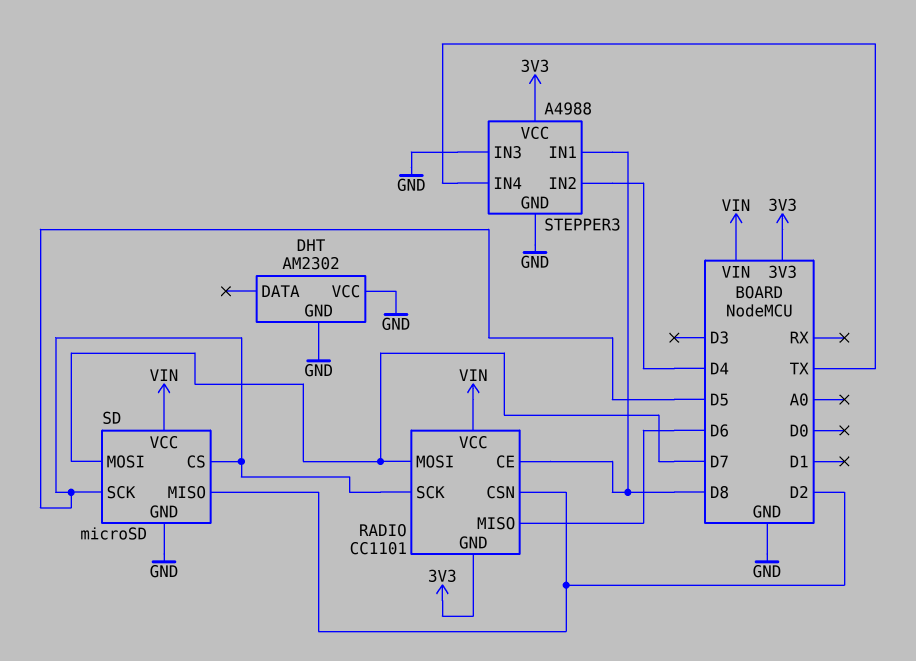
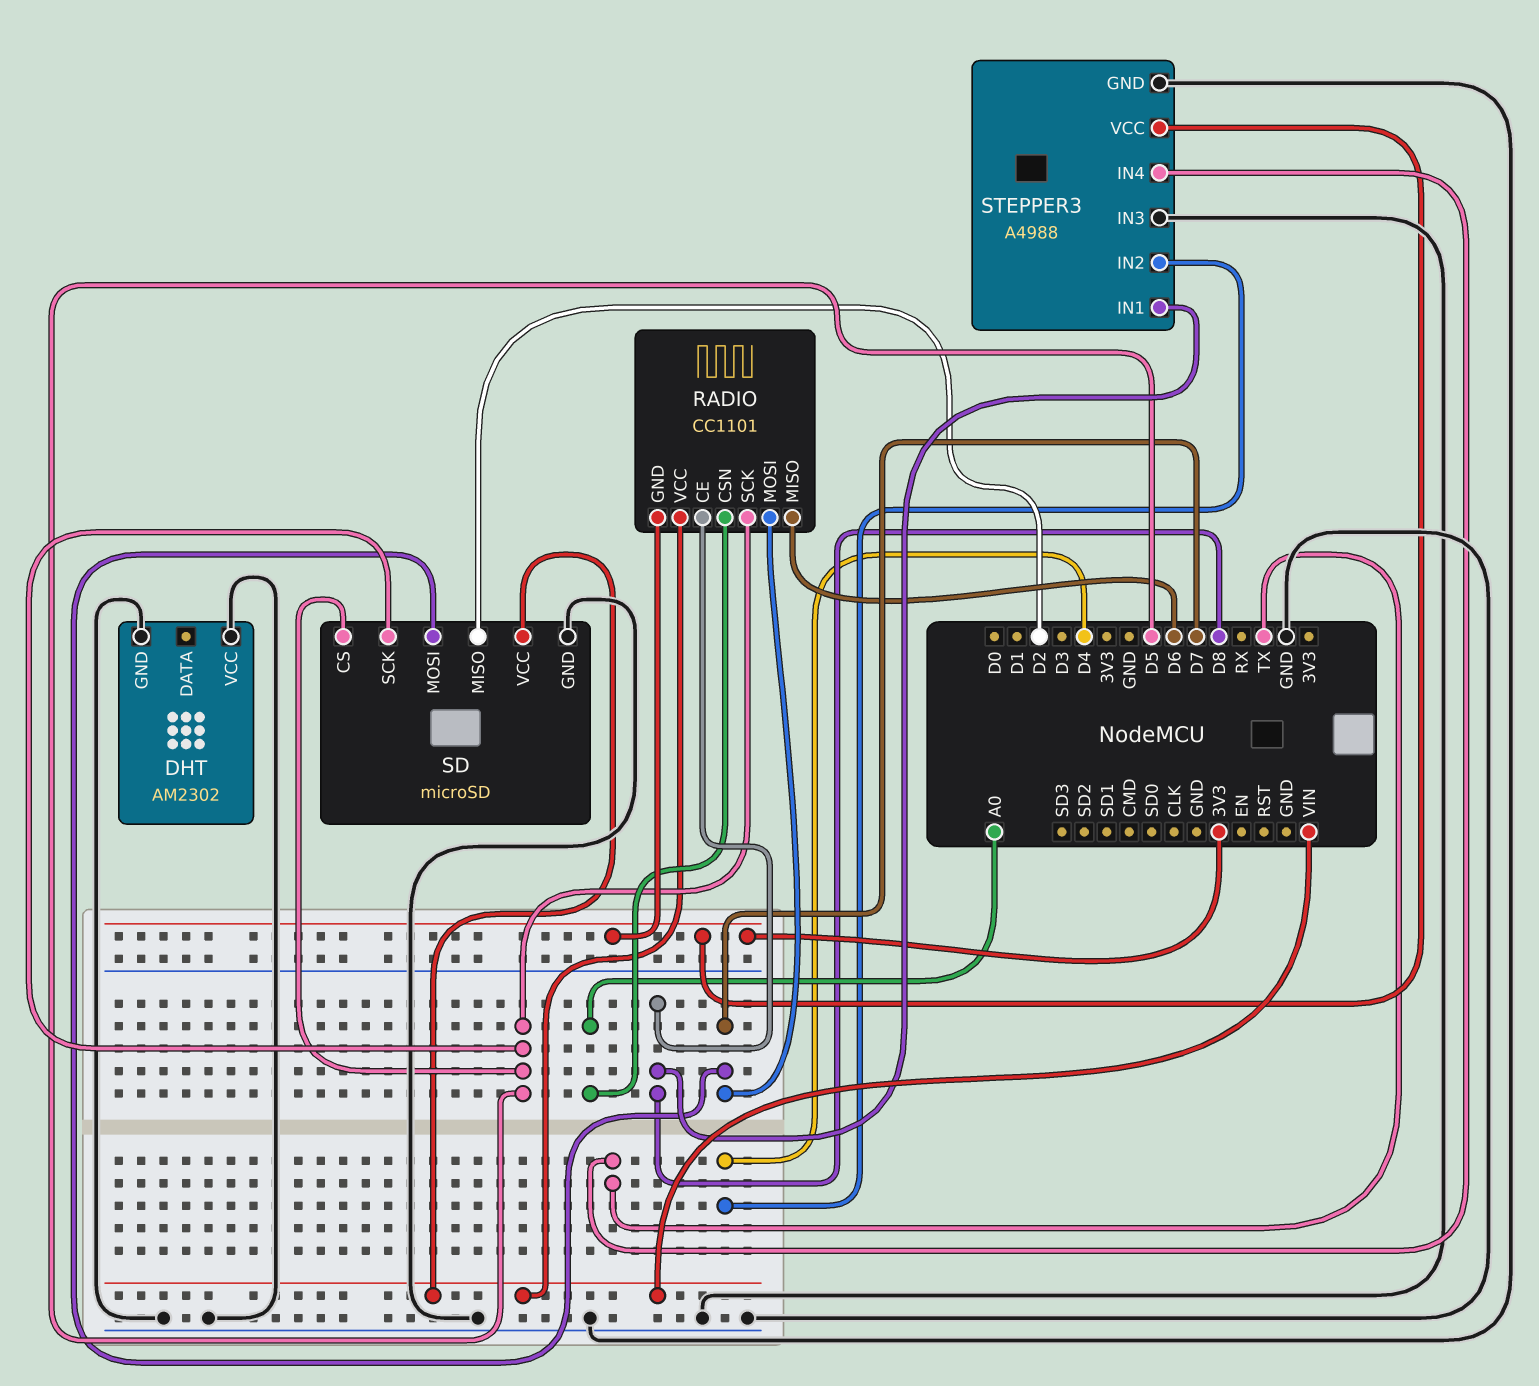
RADIO pin CSN: D2 -> A0

